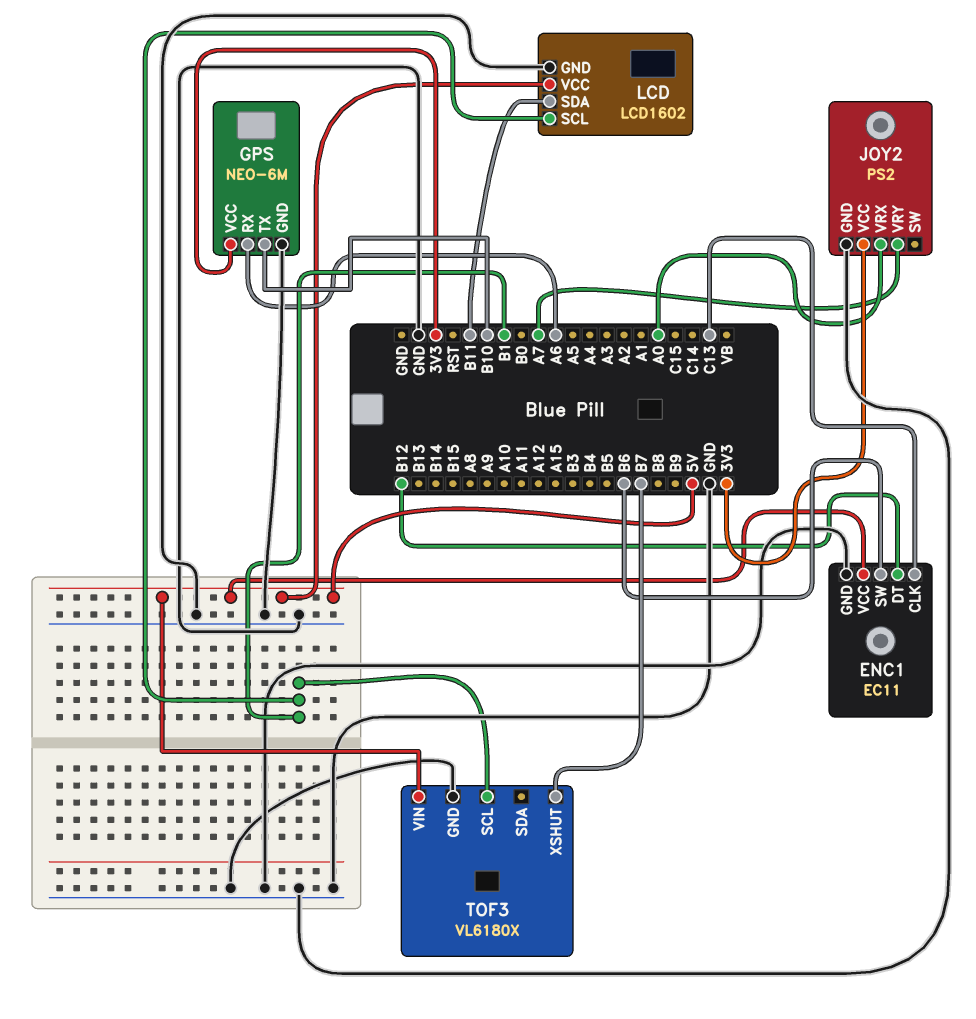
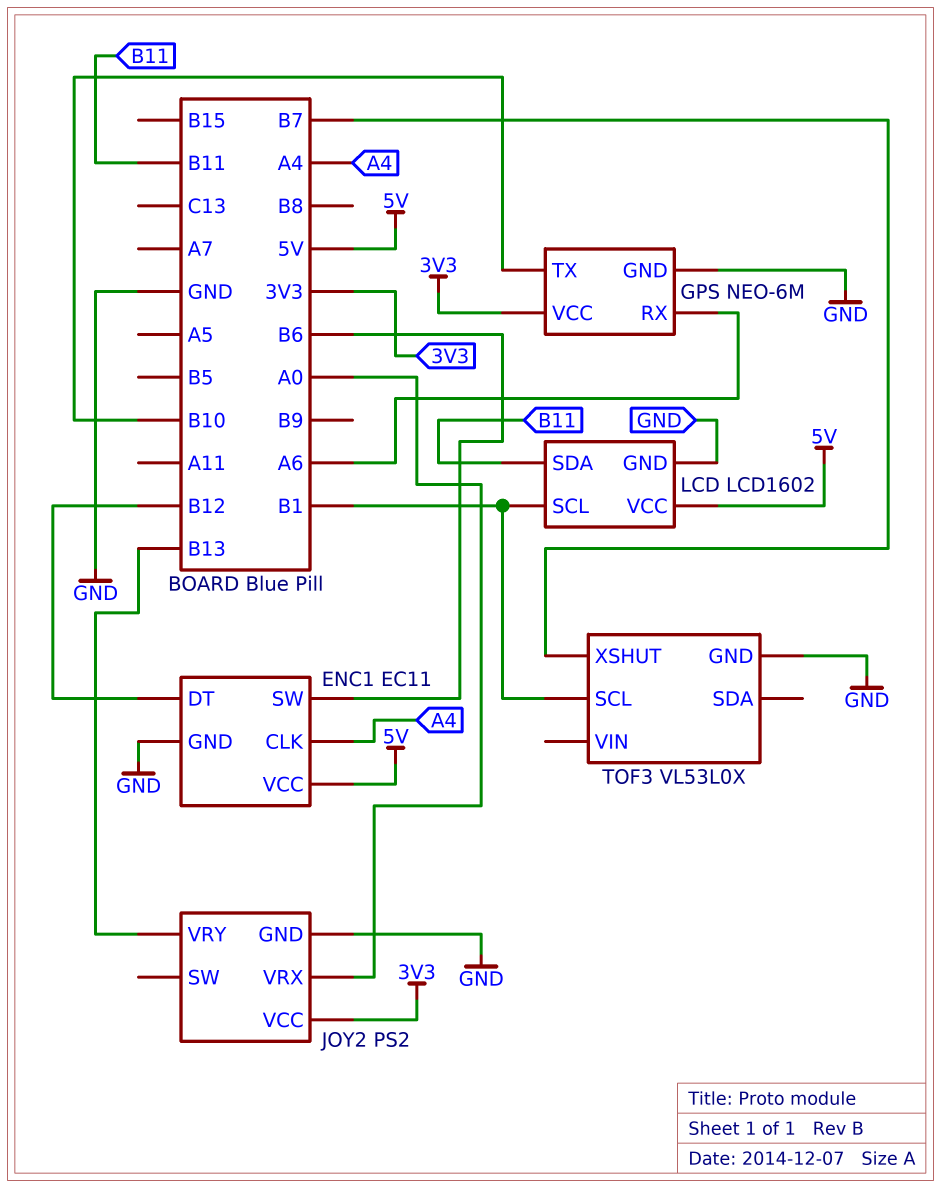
ENC1 pin CLK: C13 -> A4
JOY2 pin VRY: A7 -> B13
TOF3: VL6180X -> VL53L0X
TOF3 pin VIN: 5V -> none

